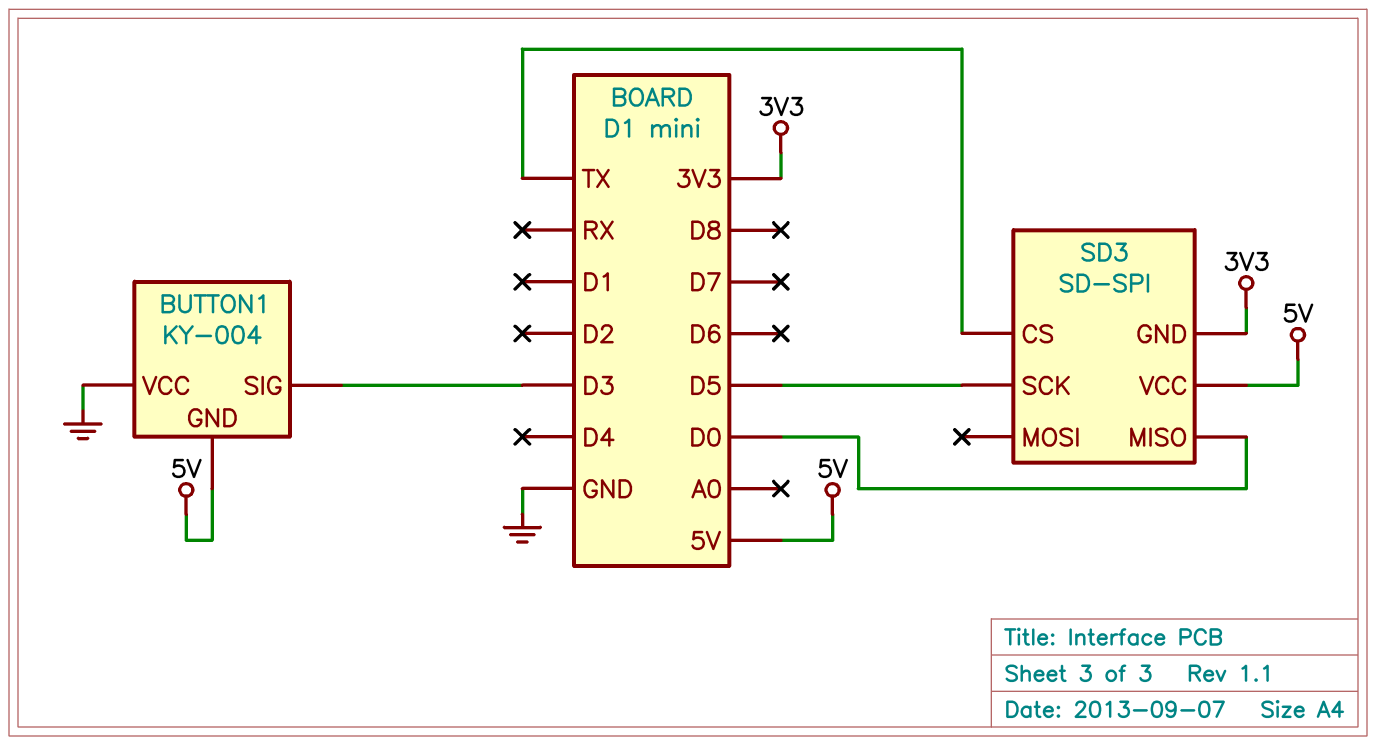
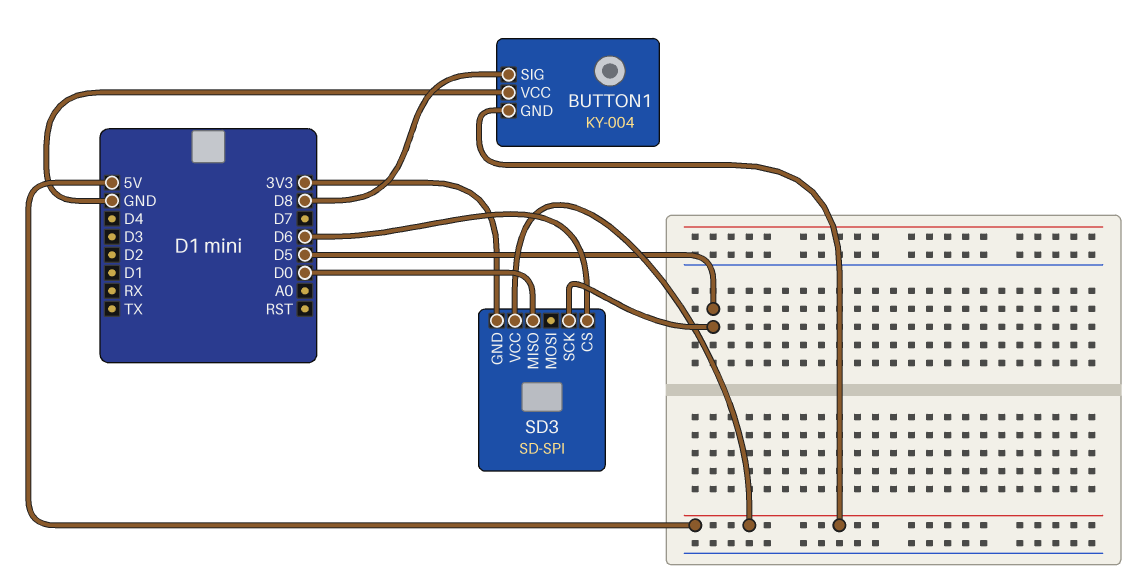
BUTTON1 pin SIG: D3 -> D8
SD3 pin CS: TX -> D6

